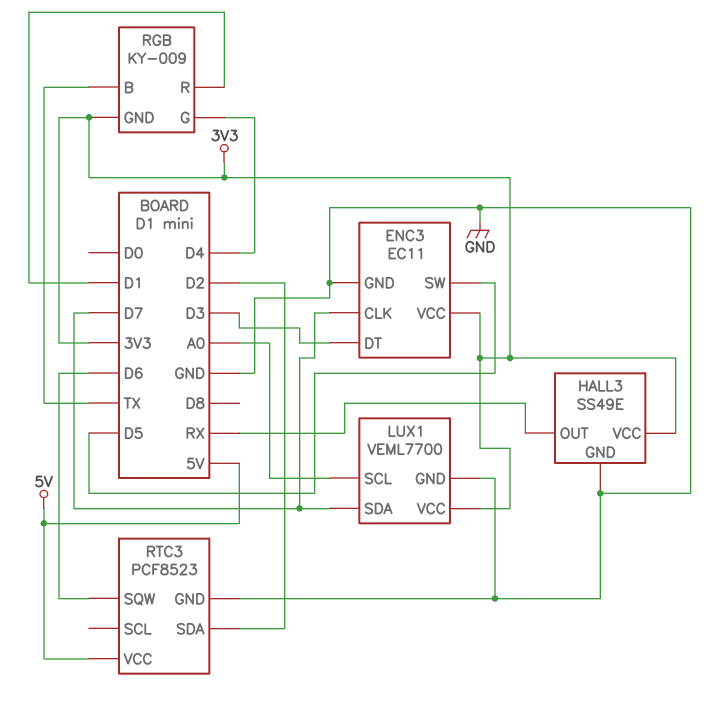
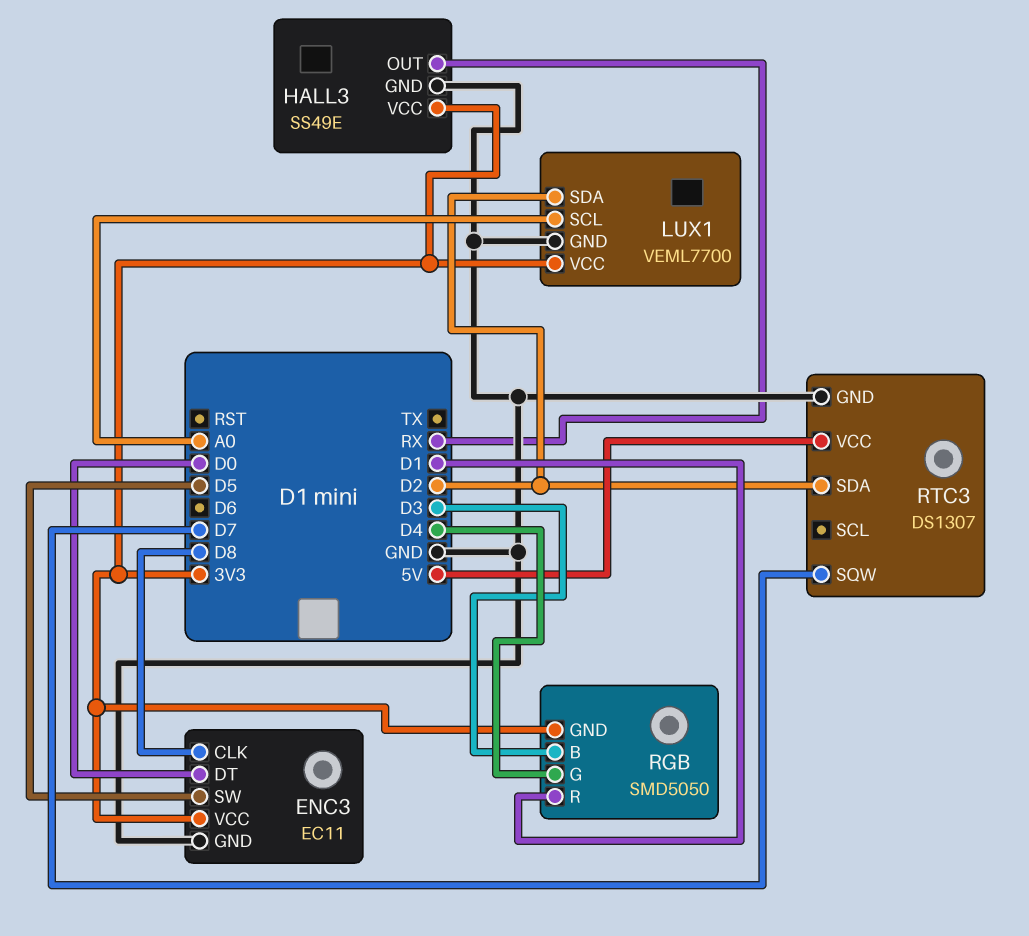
ENC3 pin CLK: D7 -> D8
ENC3 pin DT: D3 -> D0
LUX1 pin SDA: D7 -> D2
RGB: KY-009 -> SMD5050
RGB pin B: TX -> D3
RTC3: PCF8523 -> DS1307
RTC3 pin SQW: D6 -> D7

